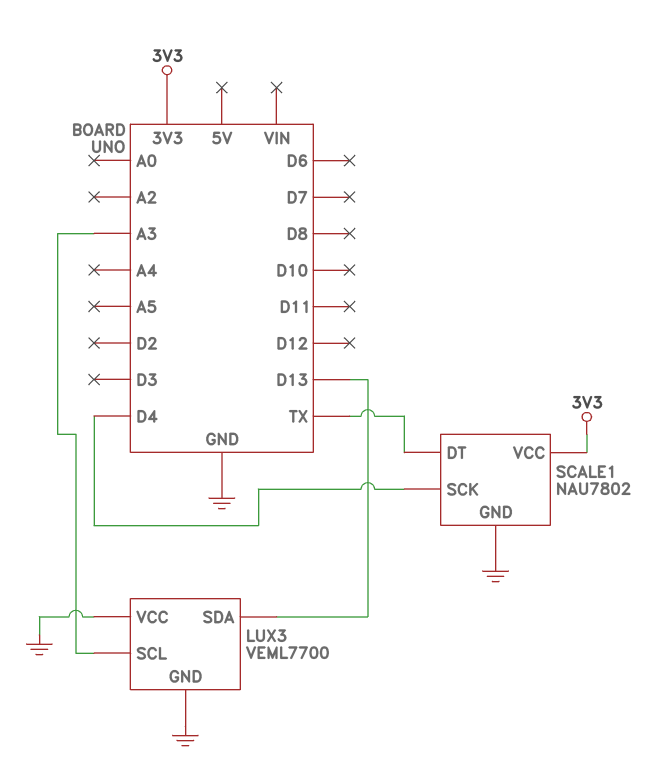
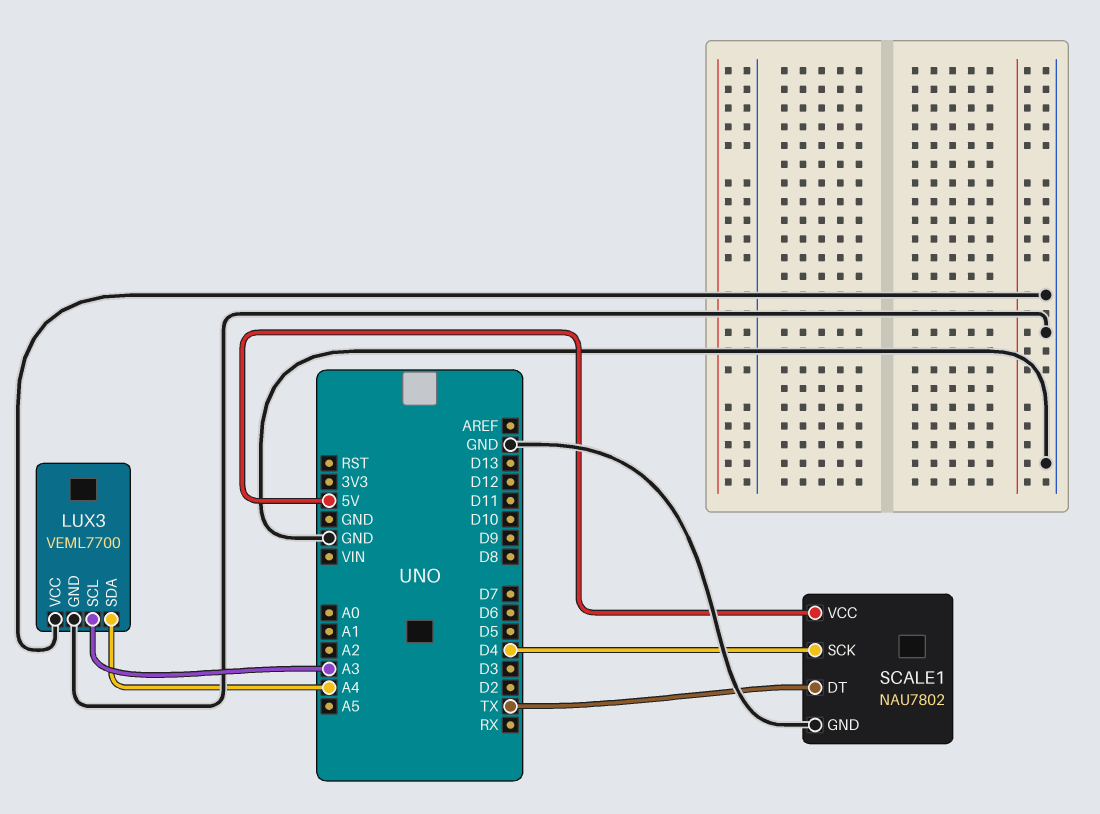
LUX3 pin SDA: D13 -> A4
SCALE1 pin VCC: 3V3 -> 5V

